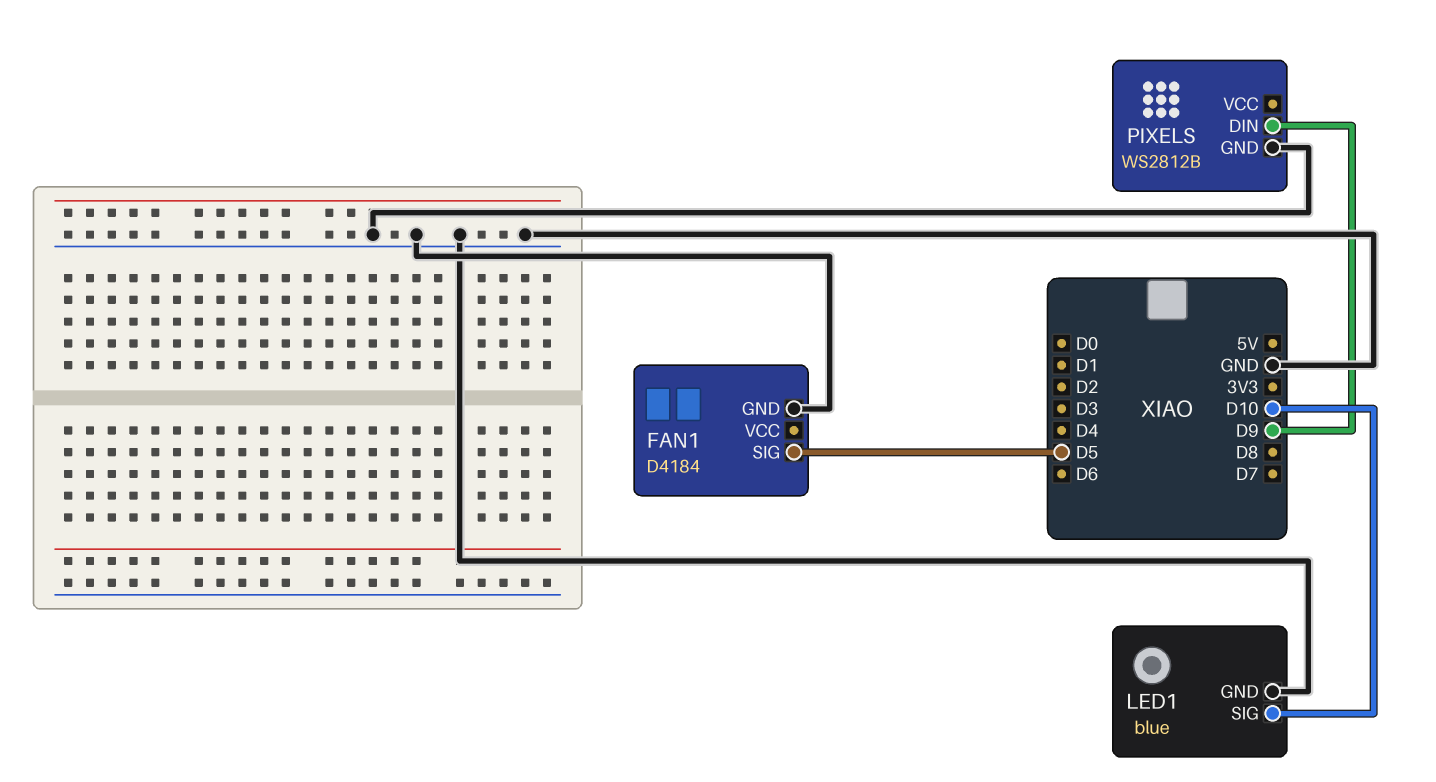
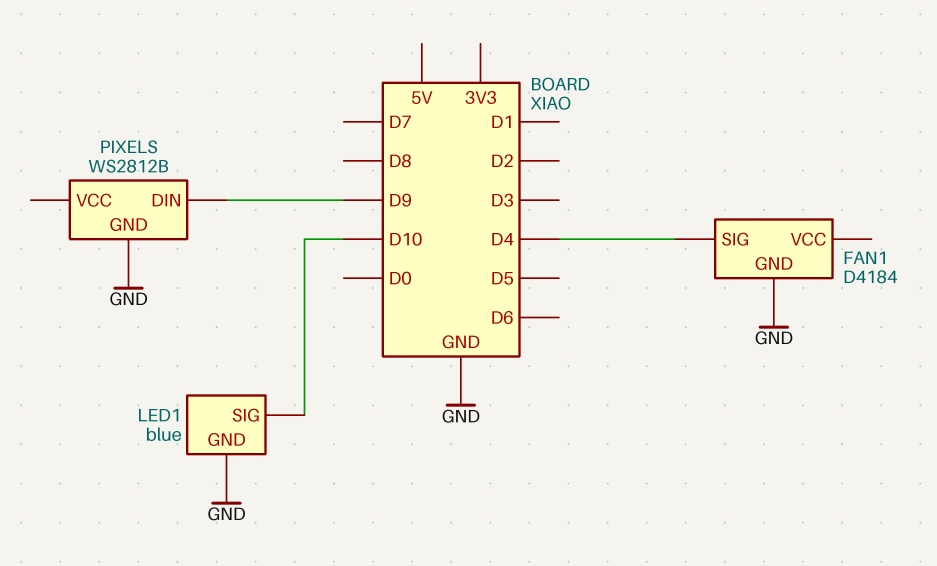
FAN1 pin SIG: D5 -> D4

